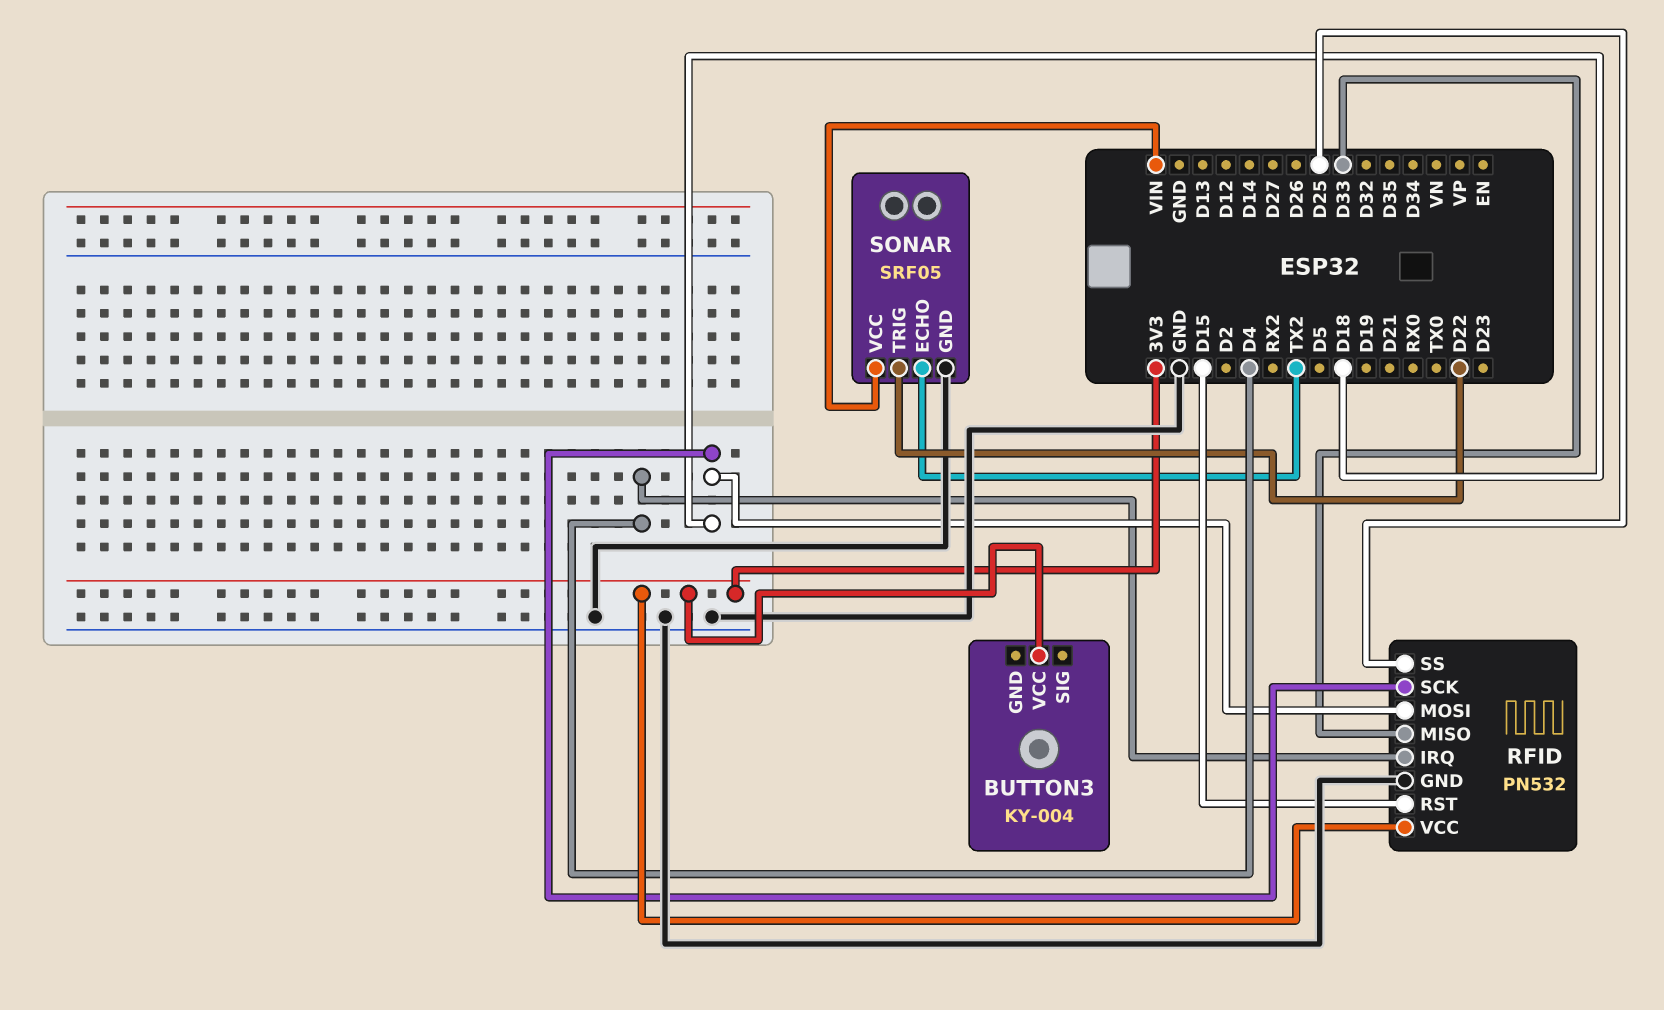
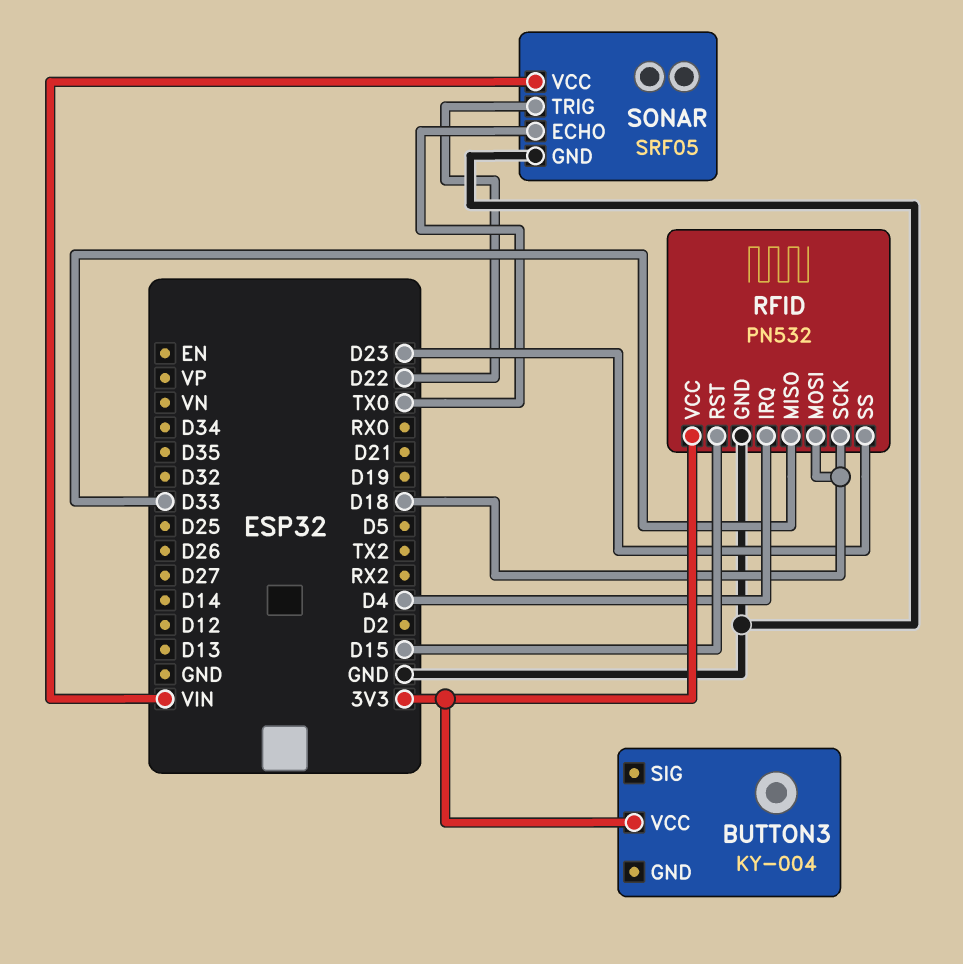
RFID pin SS: D25 -> D23
SONAR pin ECHO: TX2 -> TX0

